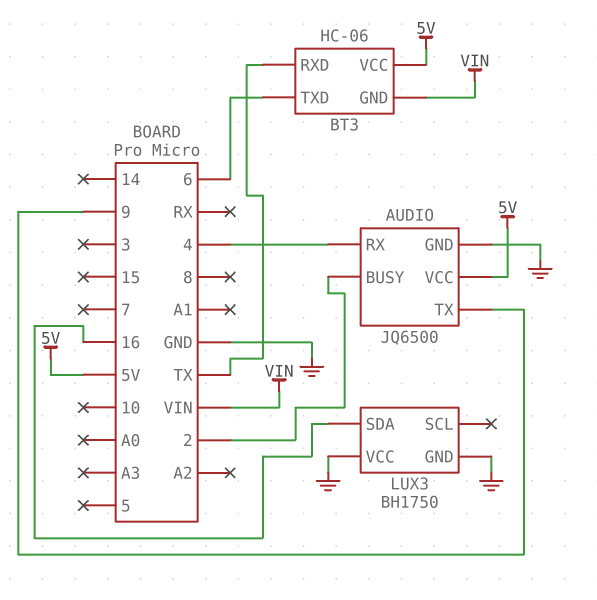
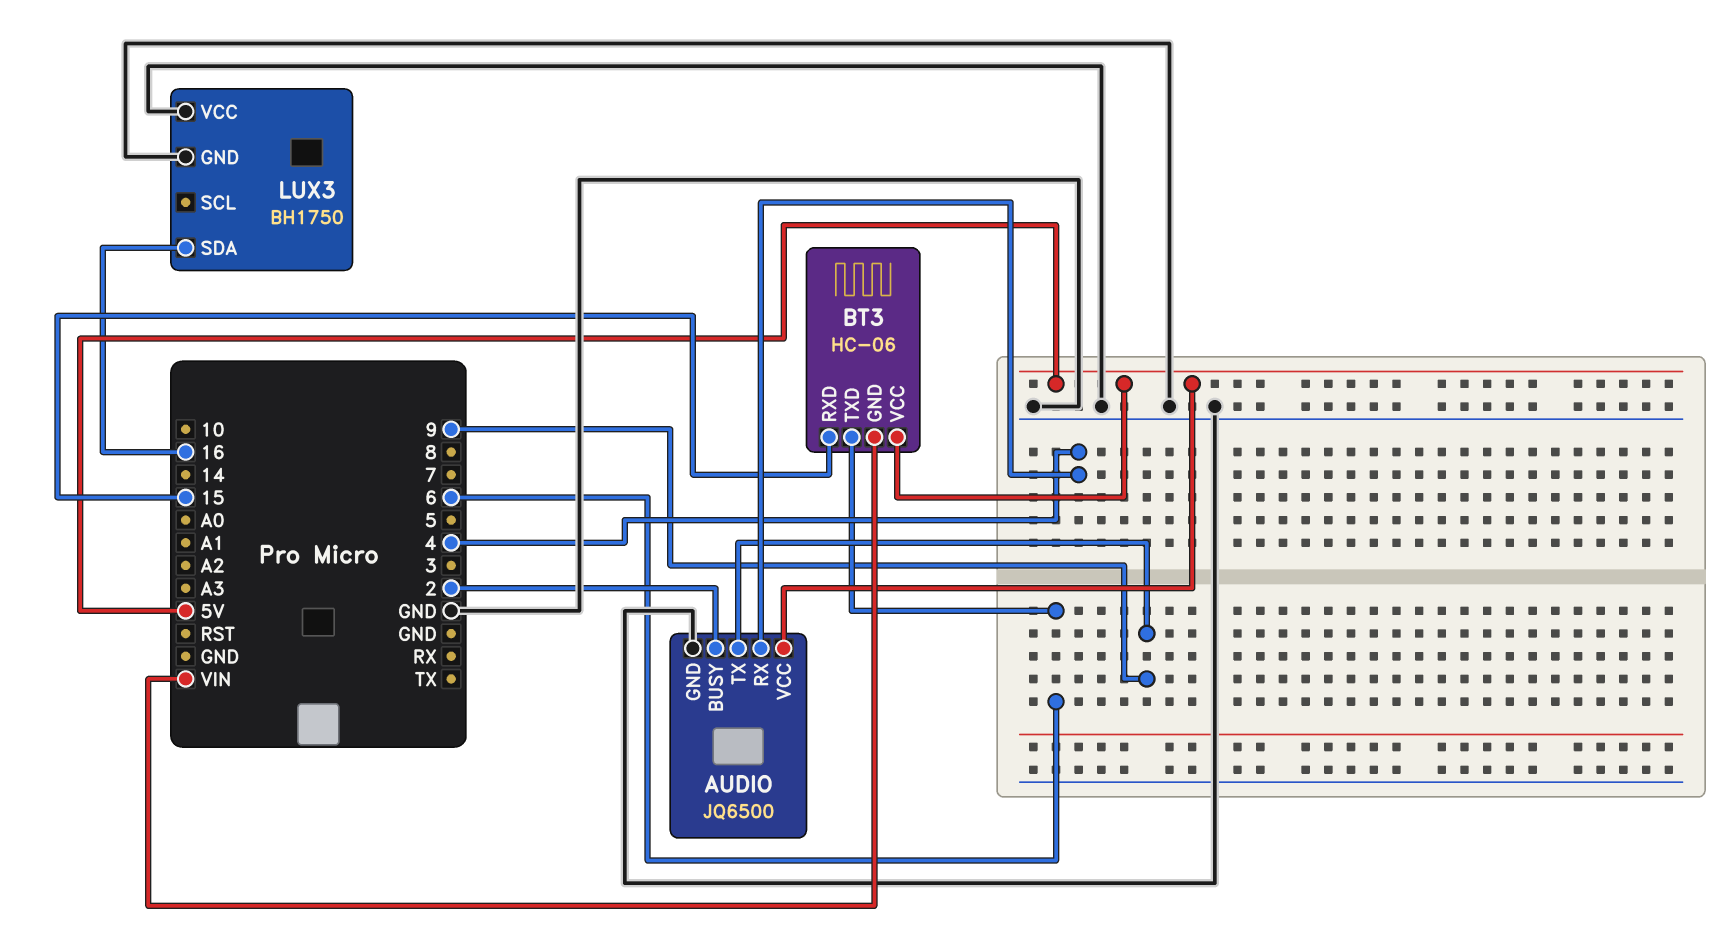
BT3 pin RXD: TX -> 15

